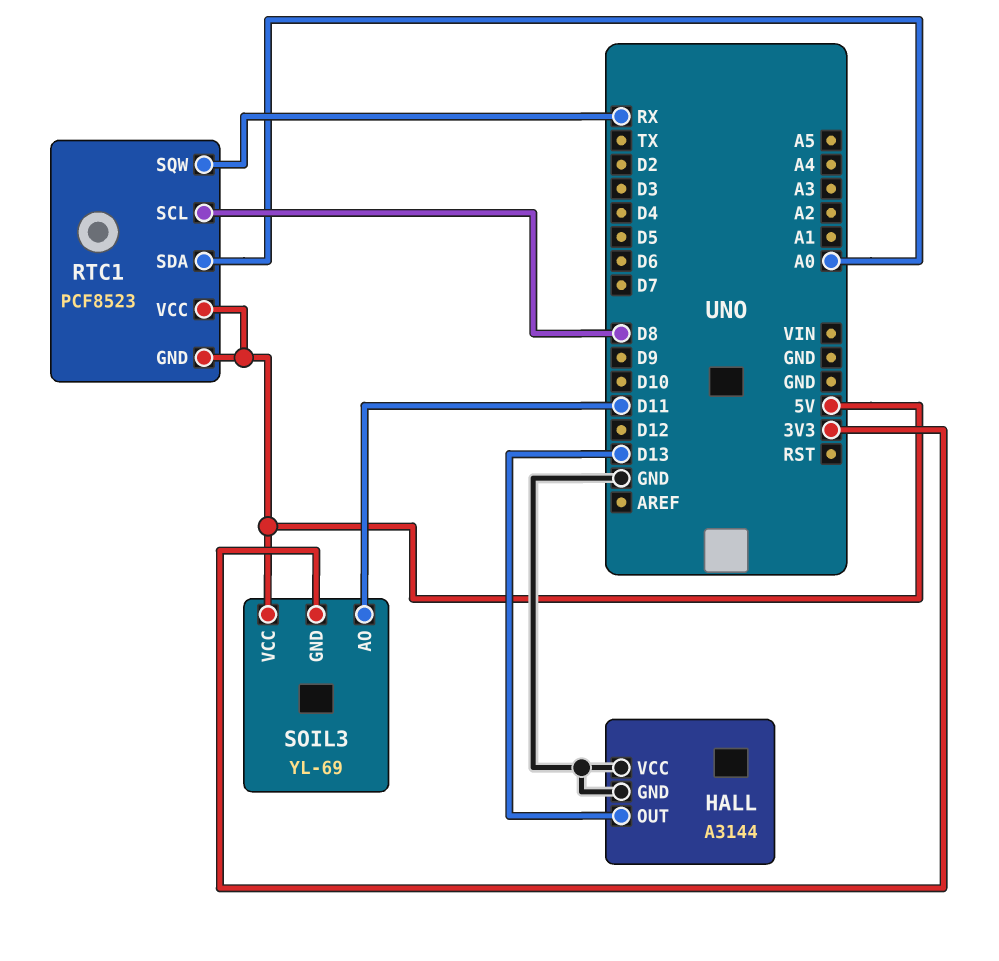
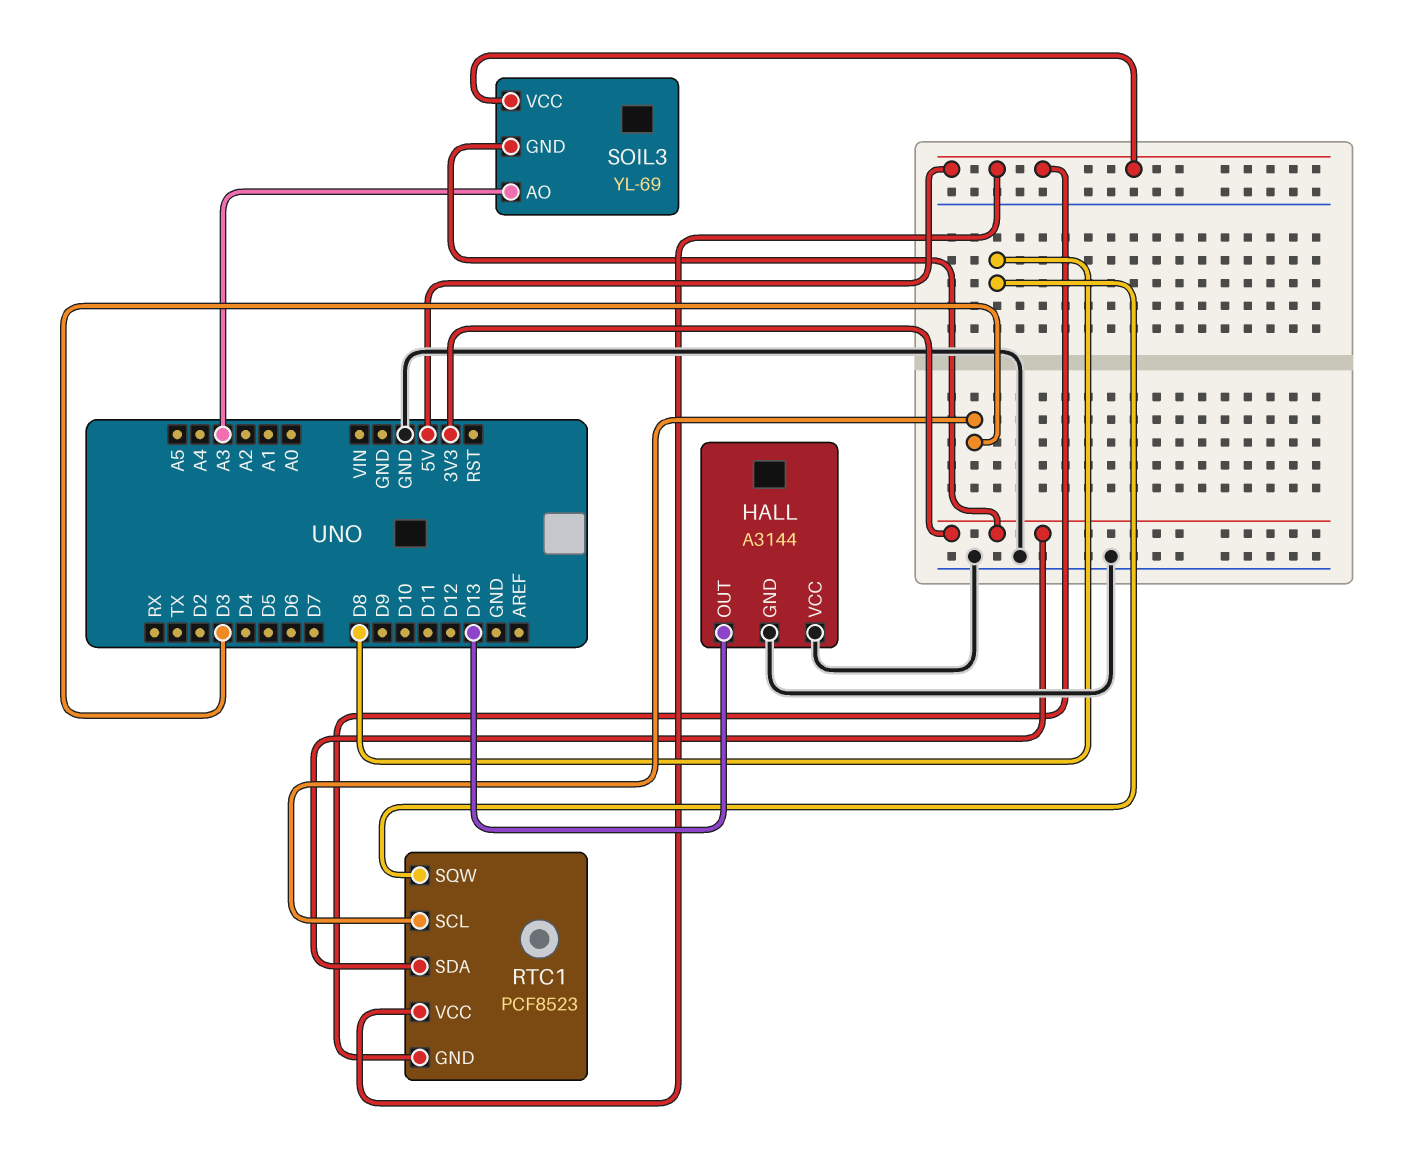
RTC1 pin SCL: D8 -> D3
RTC1 pin SDA: A0 -> 3V3
RTC1 pin SQW: RX -> D8
SOIL3 pin AO: D11 -> A3

